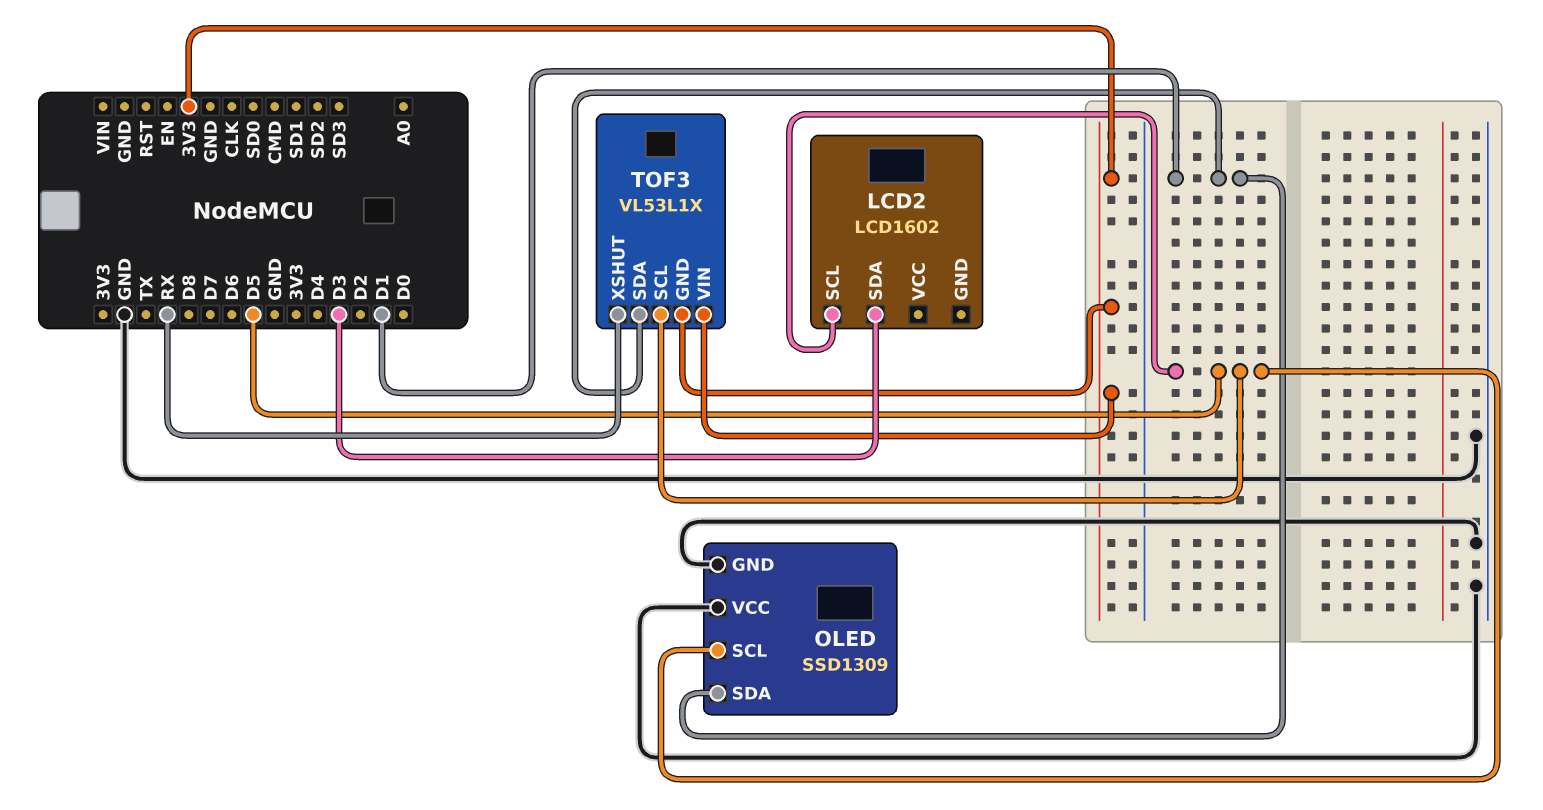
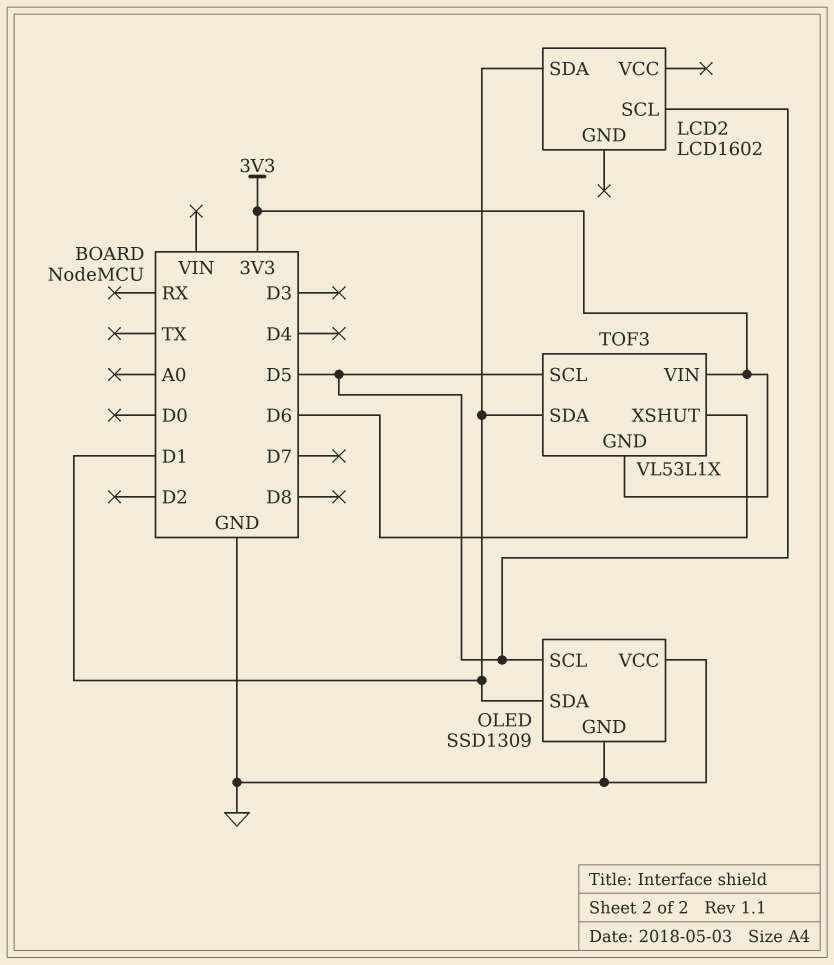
LCD2 pin SDA: D3 -> D1
TOF3 pin XSHUT: RX -> D6

